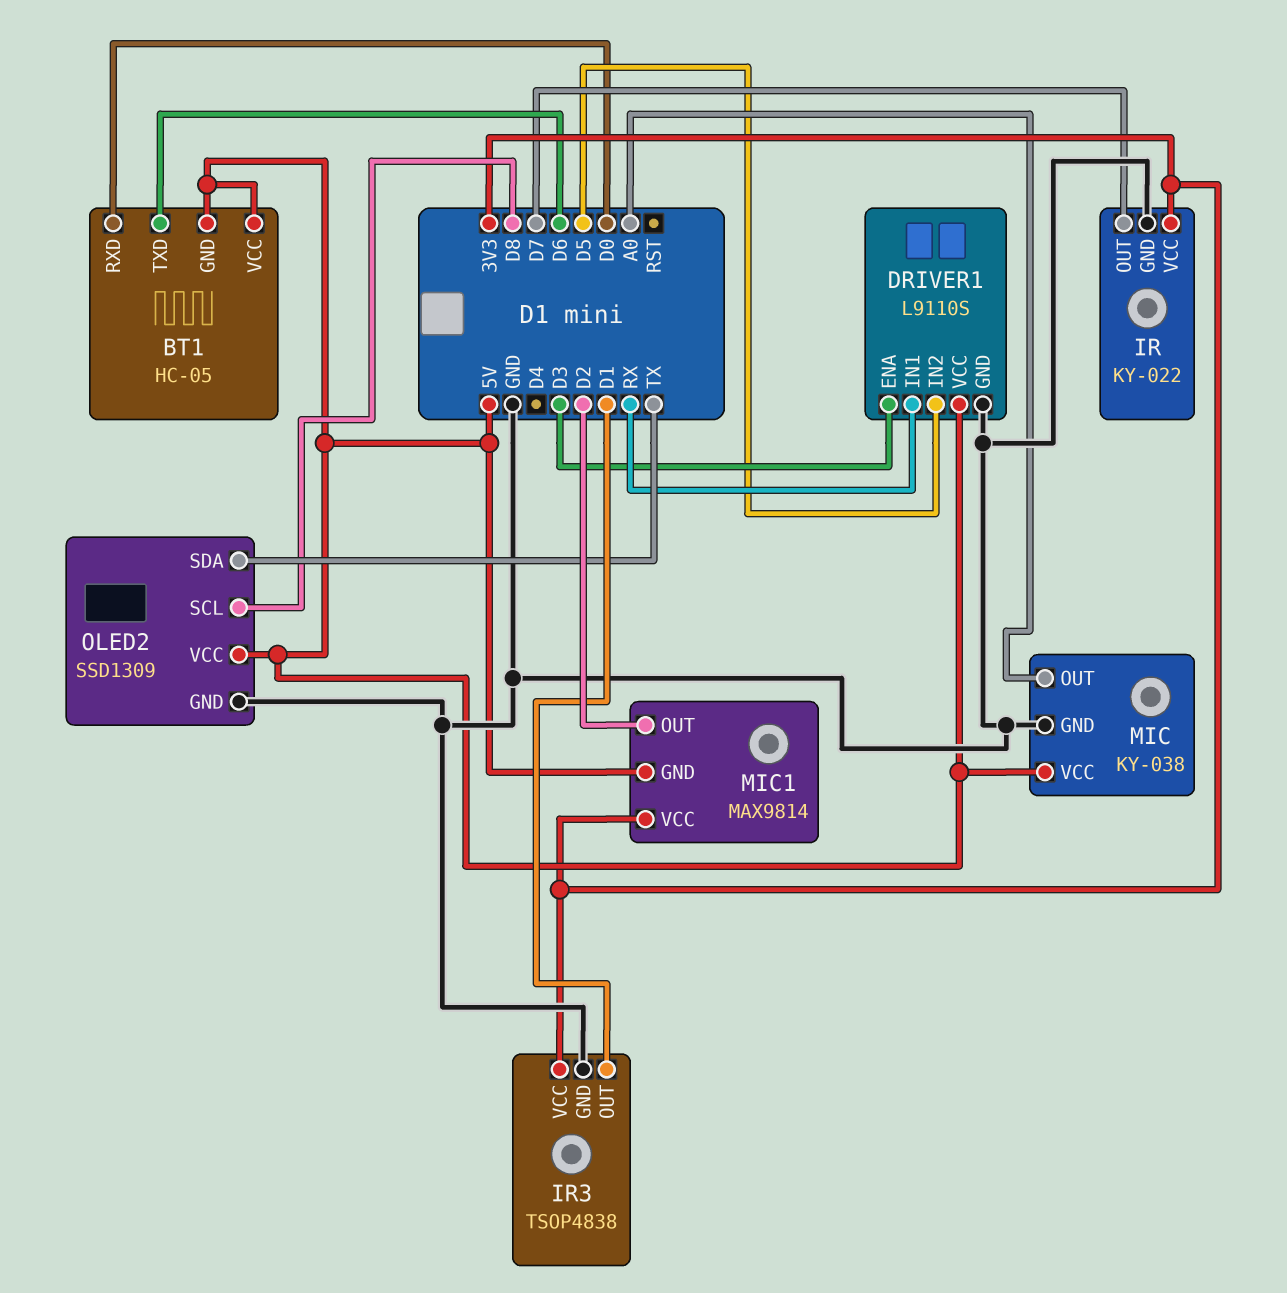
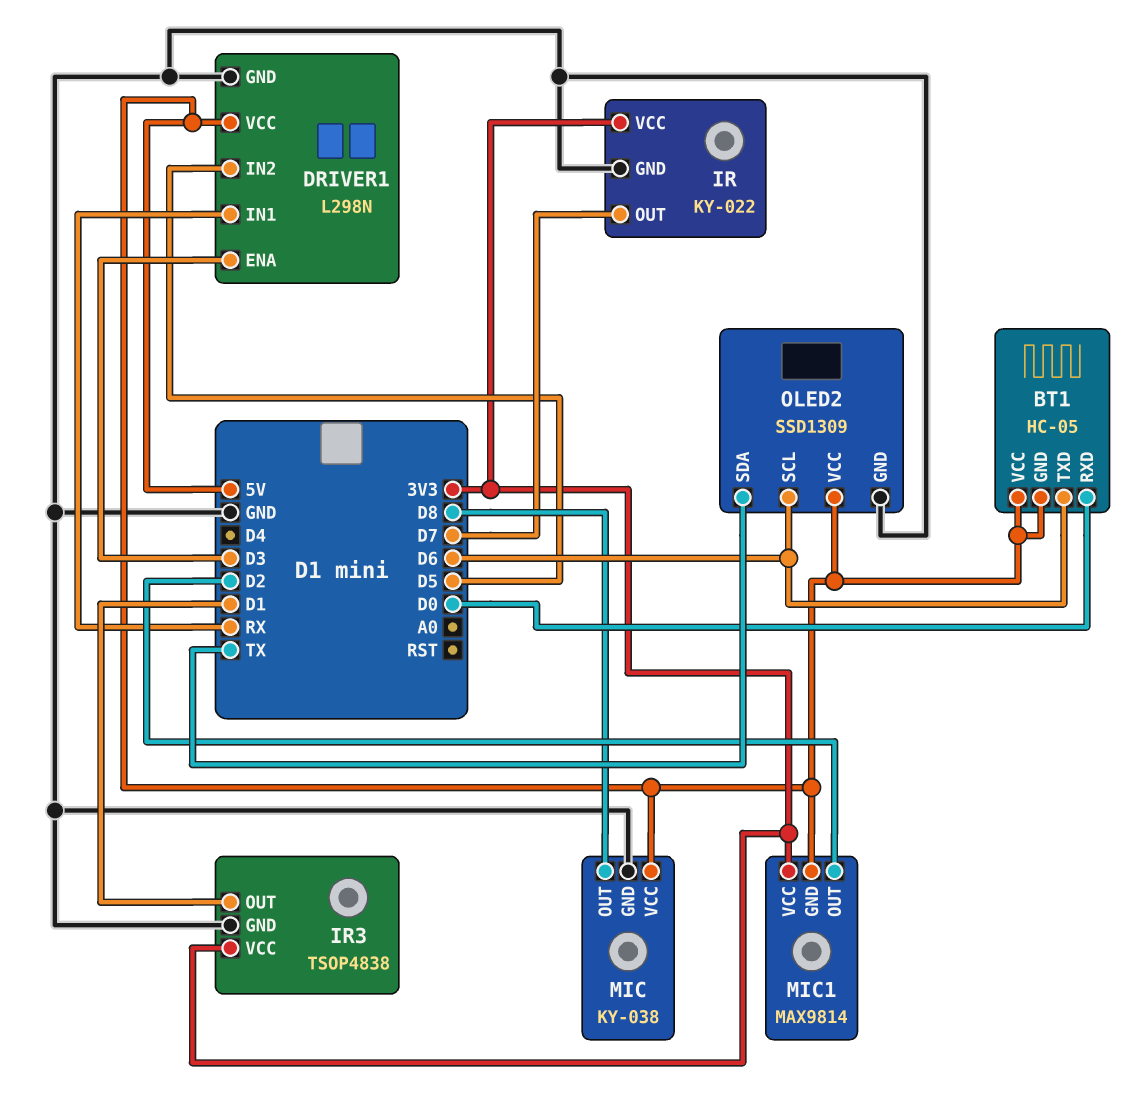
DRIVER1: L9110S -> L298N
MIC pin OUT: A0 -> D8
OLED2 pin SCL: D8 -> D6

